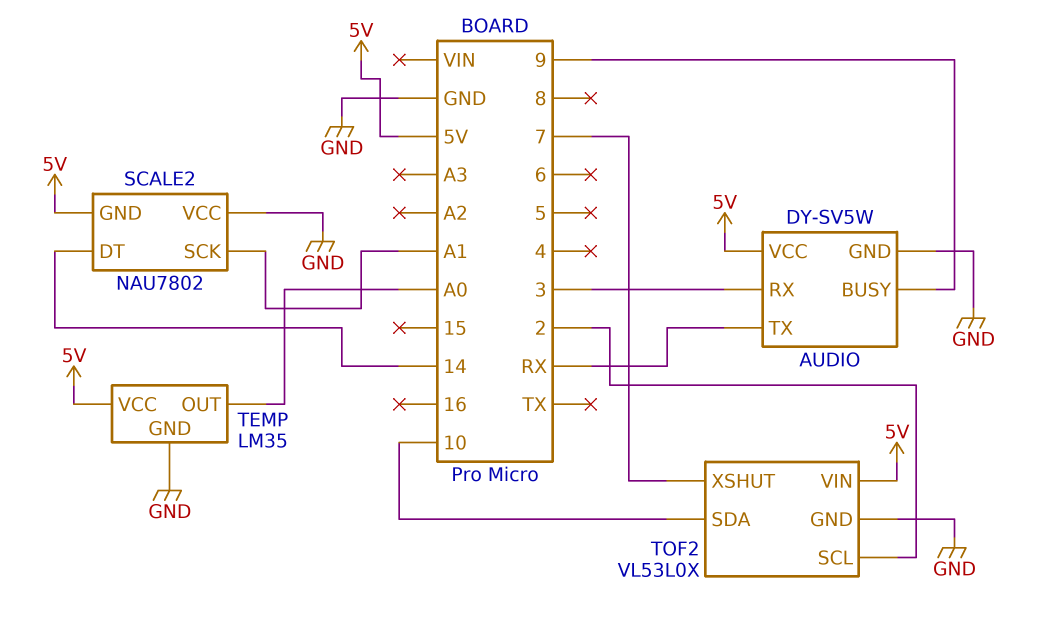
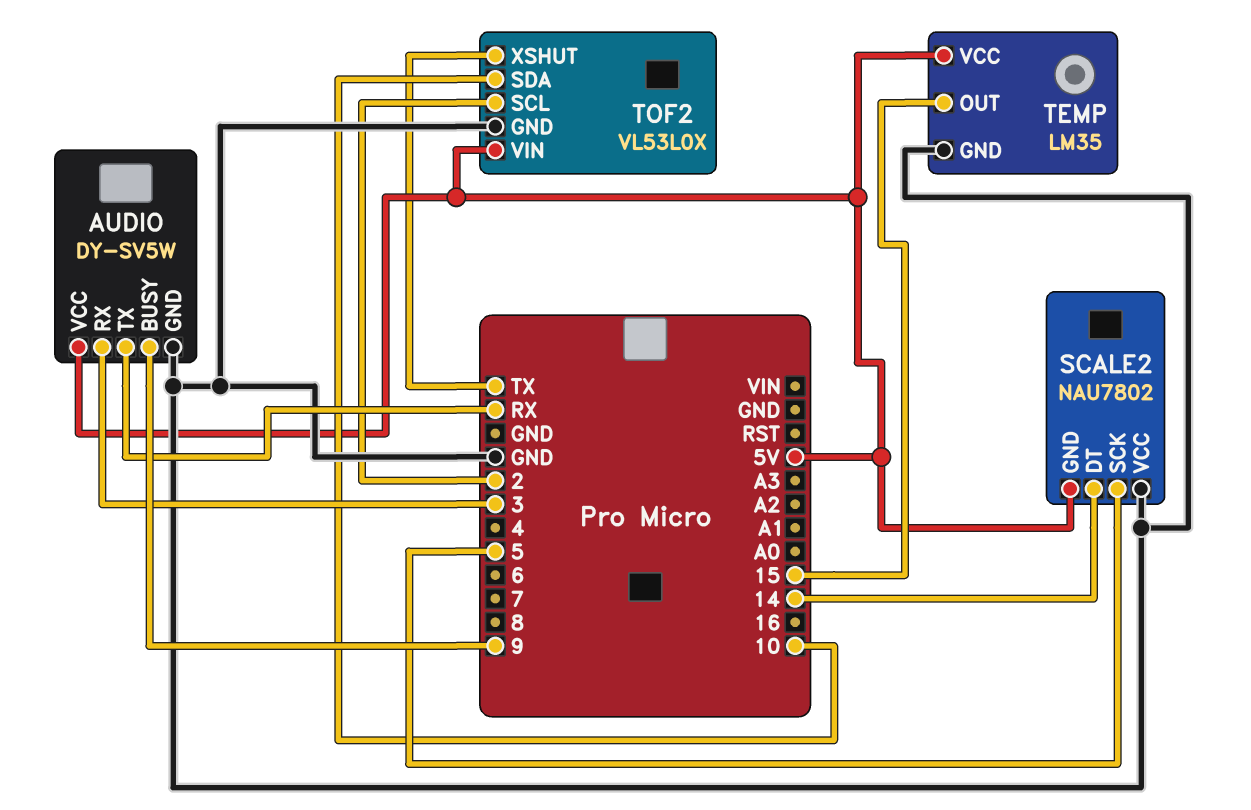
SCALE2 pin SCK: A1 -> 5
TEMP pin OUT: A0 -> 15
TOF2 pin XSHUT: 7 -> TX

